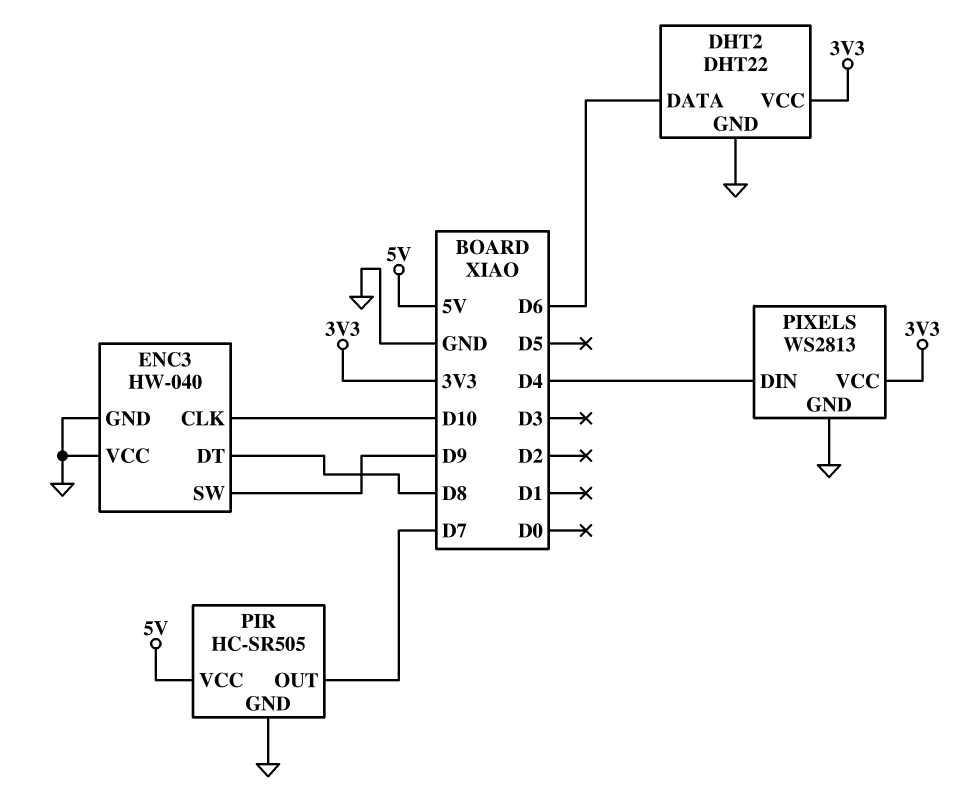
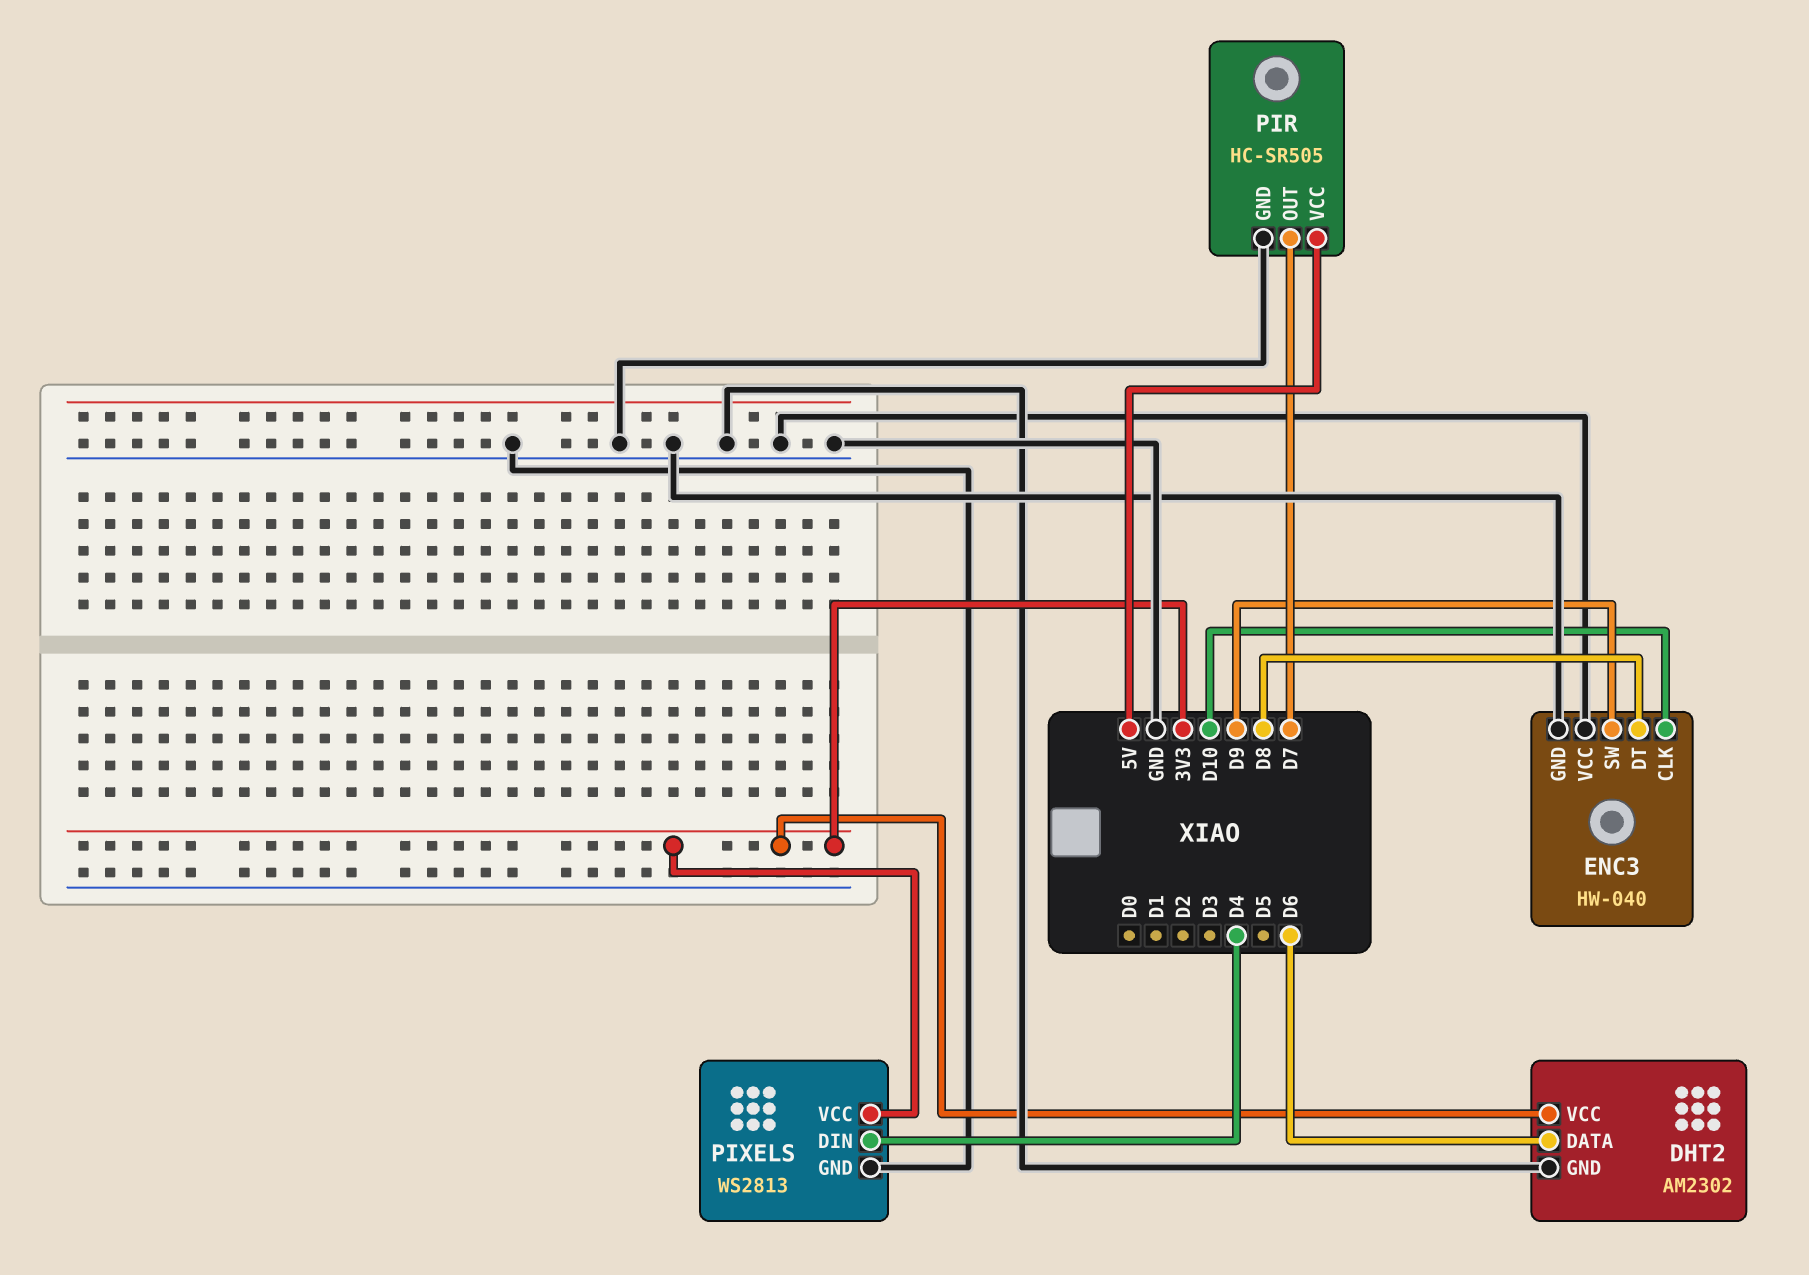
DHT2: DHT22 -> AM2302

